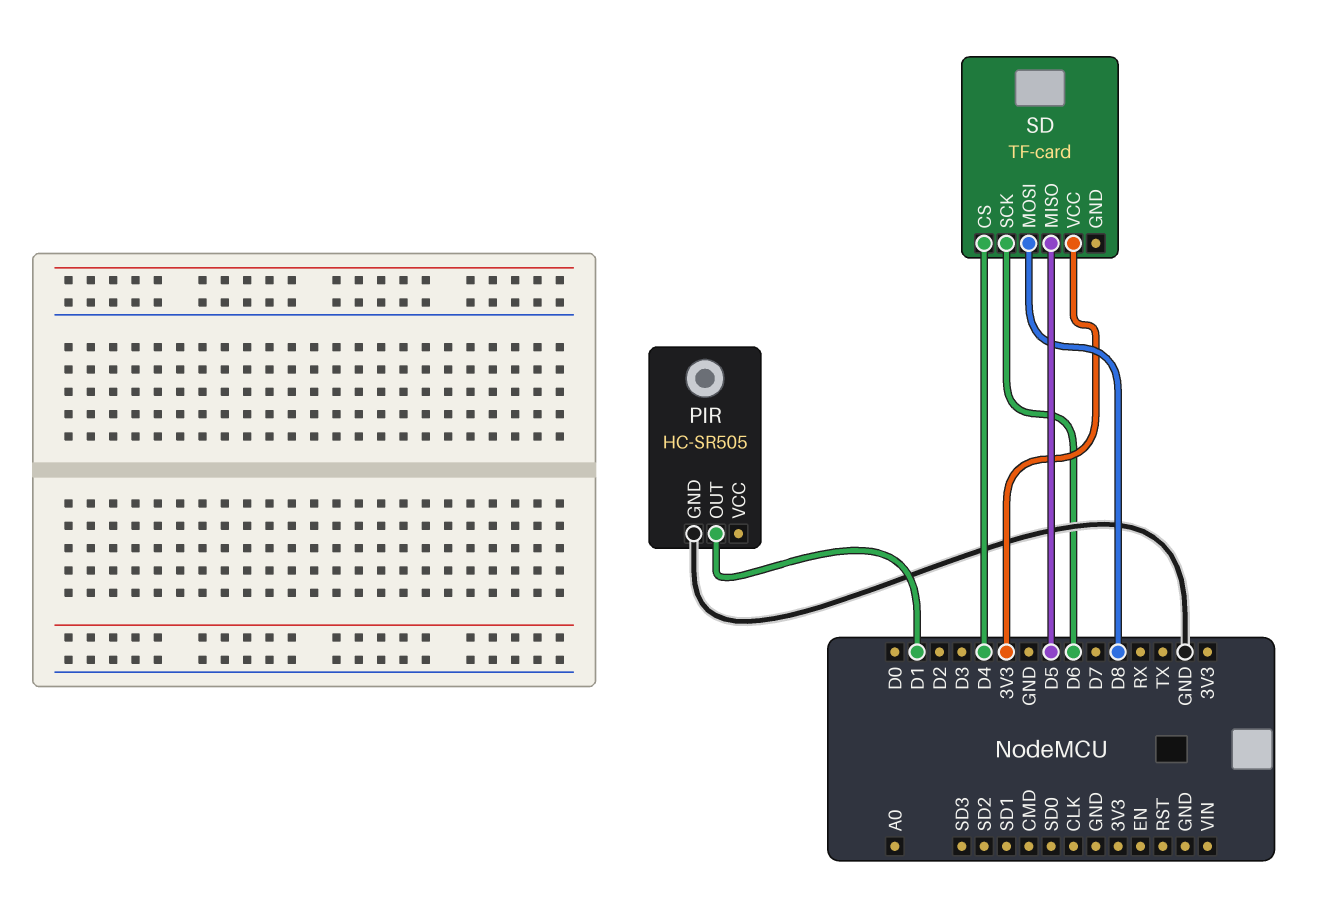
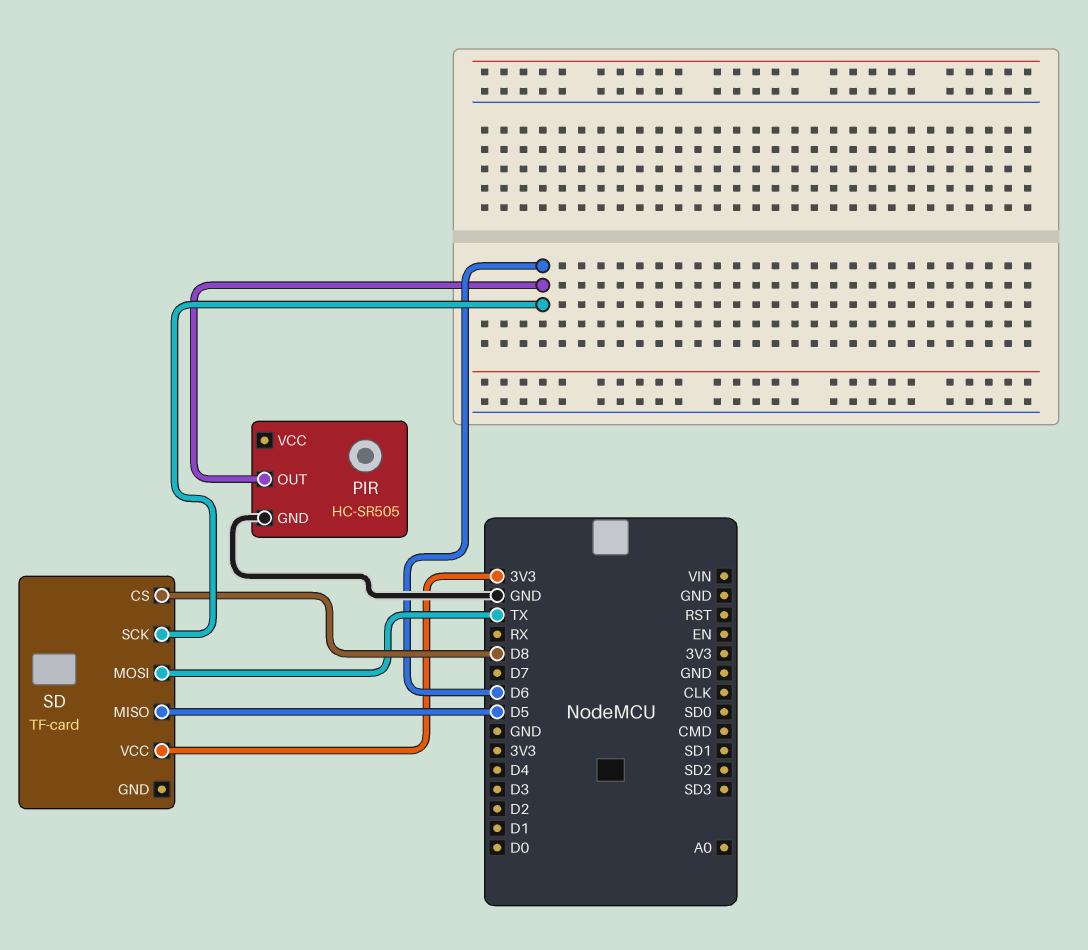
PIR pin OUT: D1 -> D6
SD pin CS: D4 -> D8
SD pin MOSI: D8 -> TX

